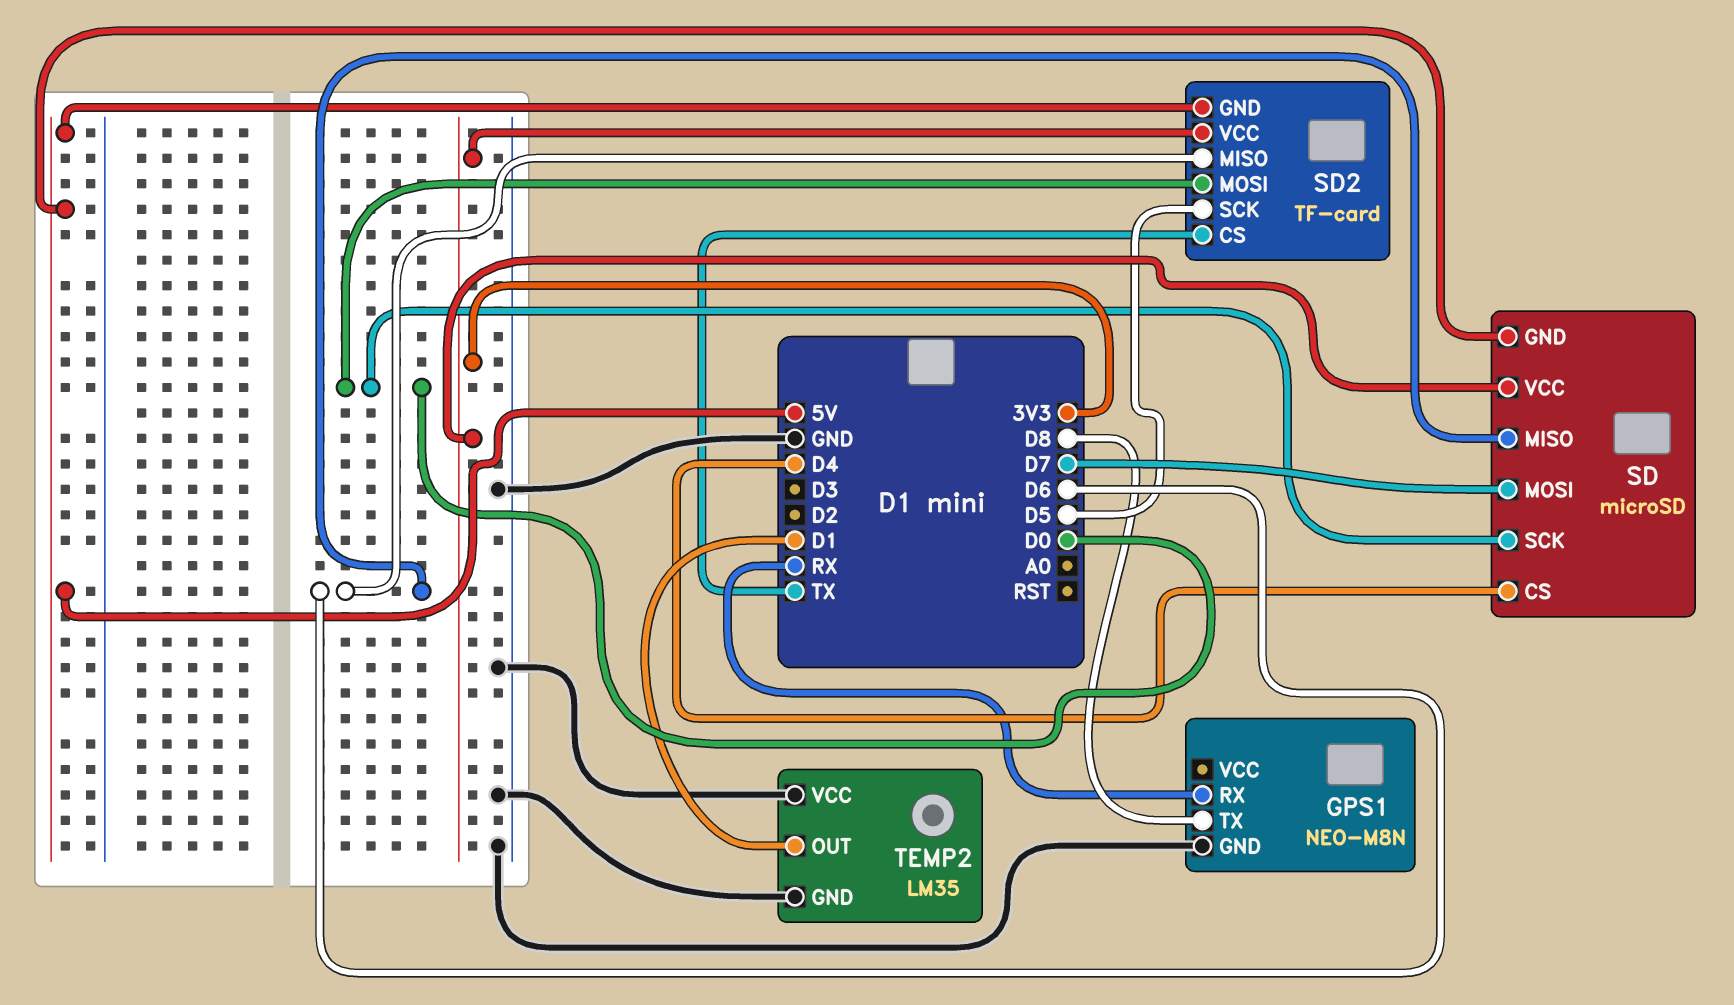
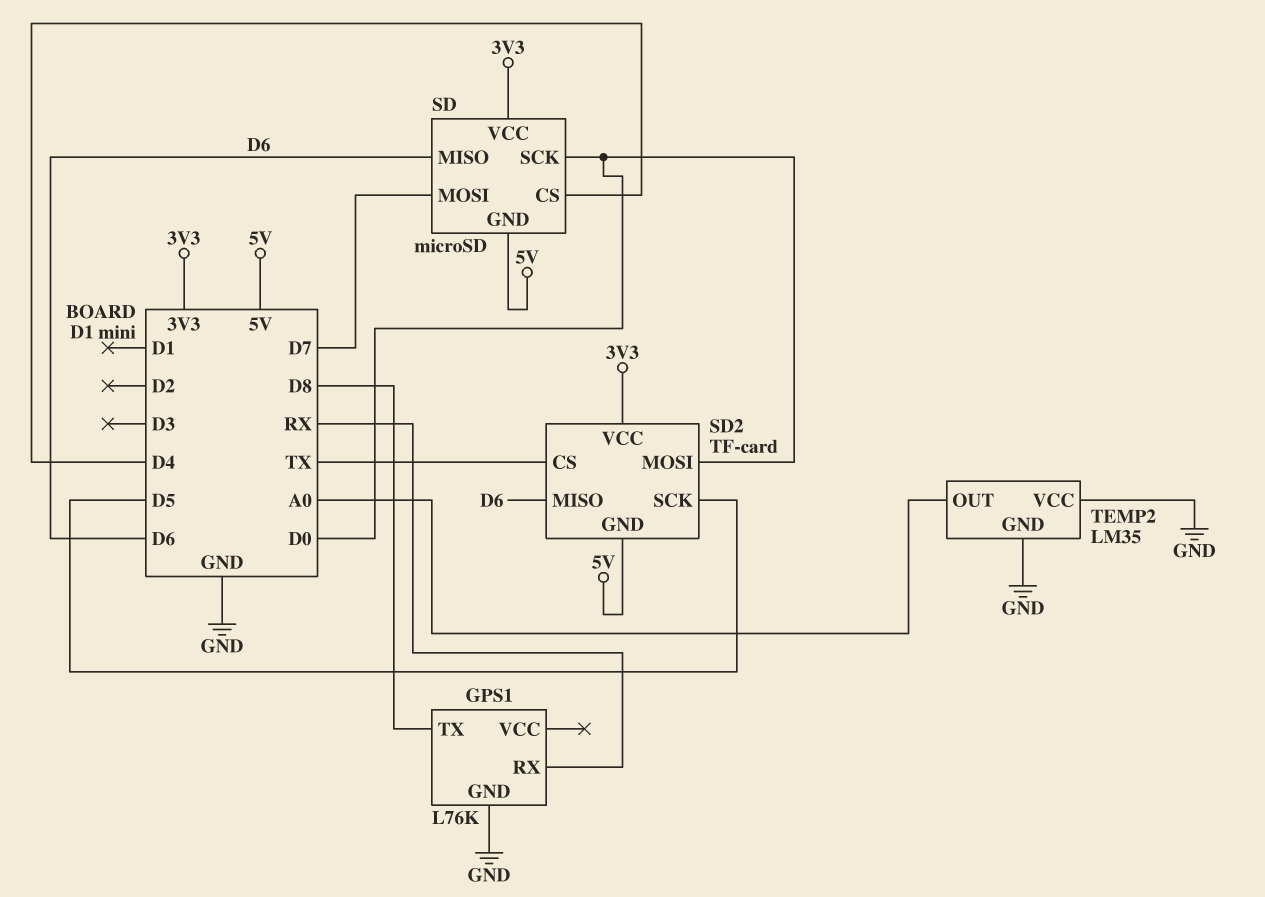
GPS1: NEO-M8N -> L76K
TEMP2 pin OUT: D1 -> A0

